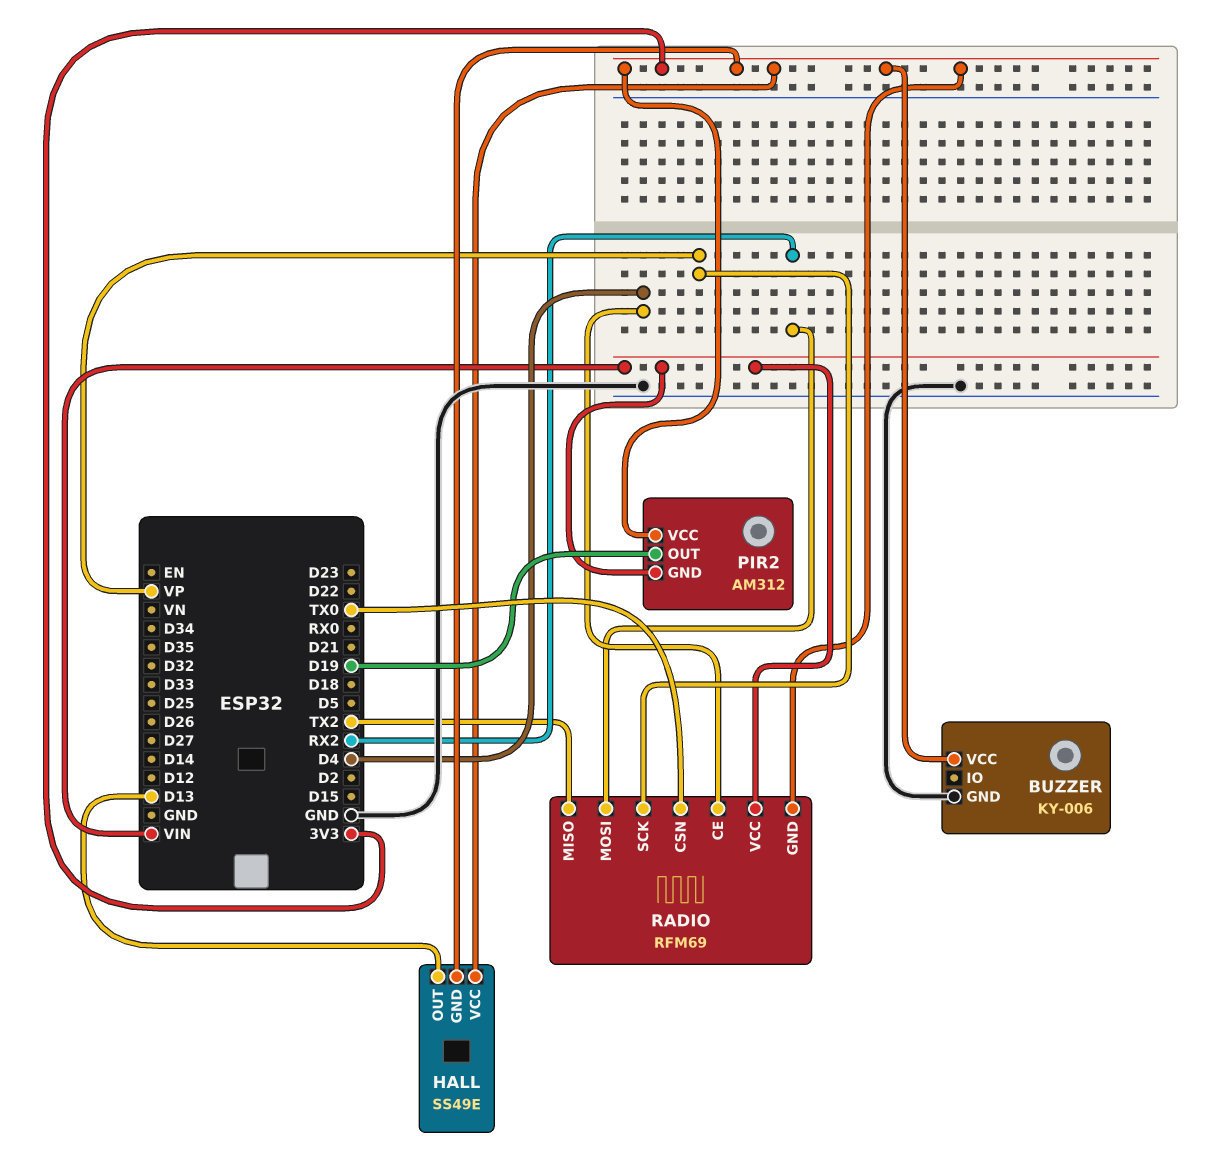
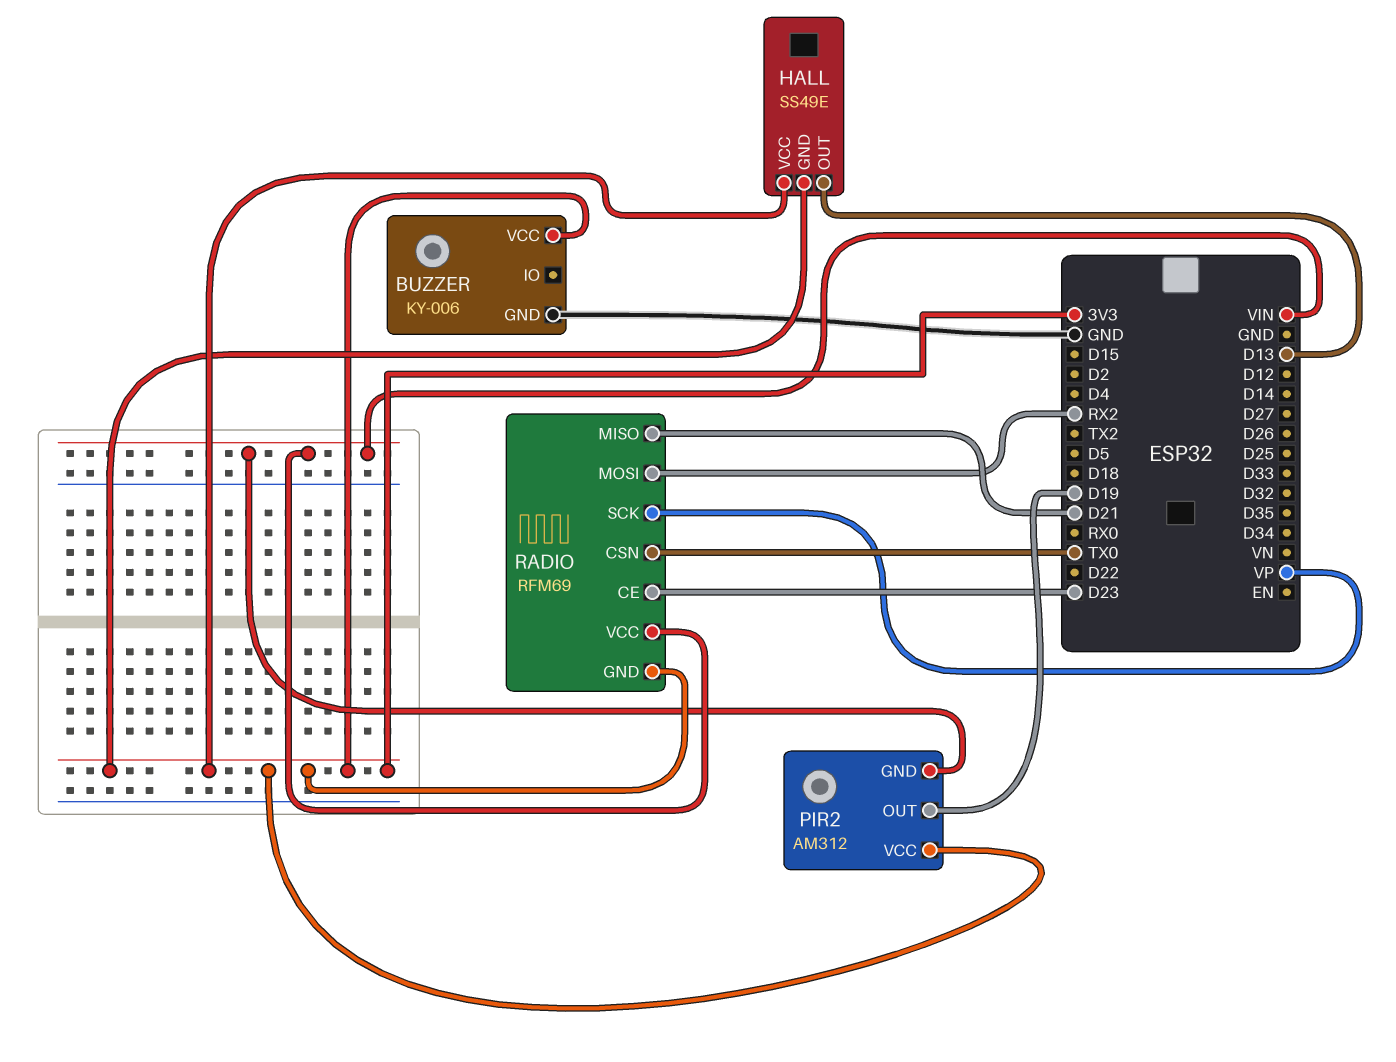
RADIO pin CE: D4 -> D23
RADIO pin MISO: TX2 -> D21

